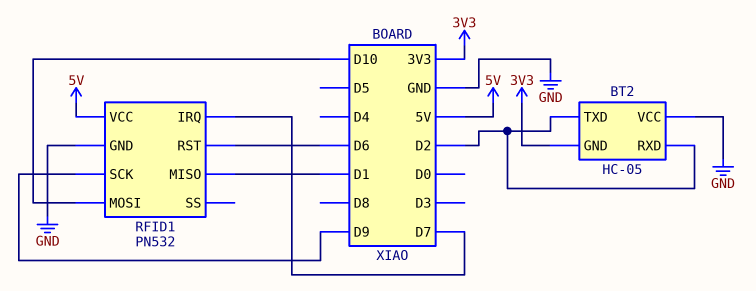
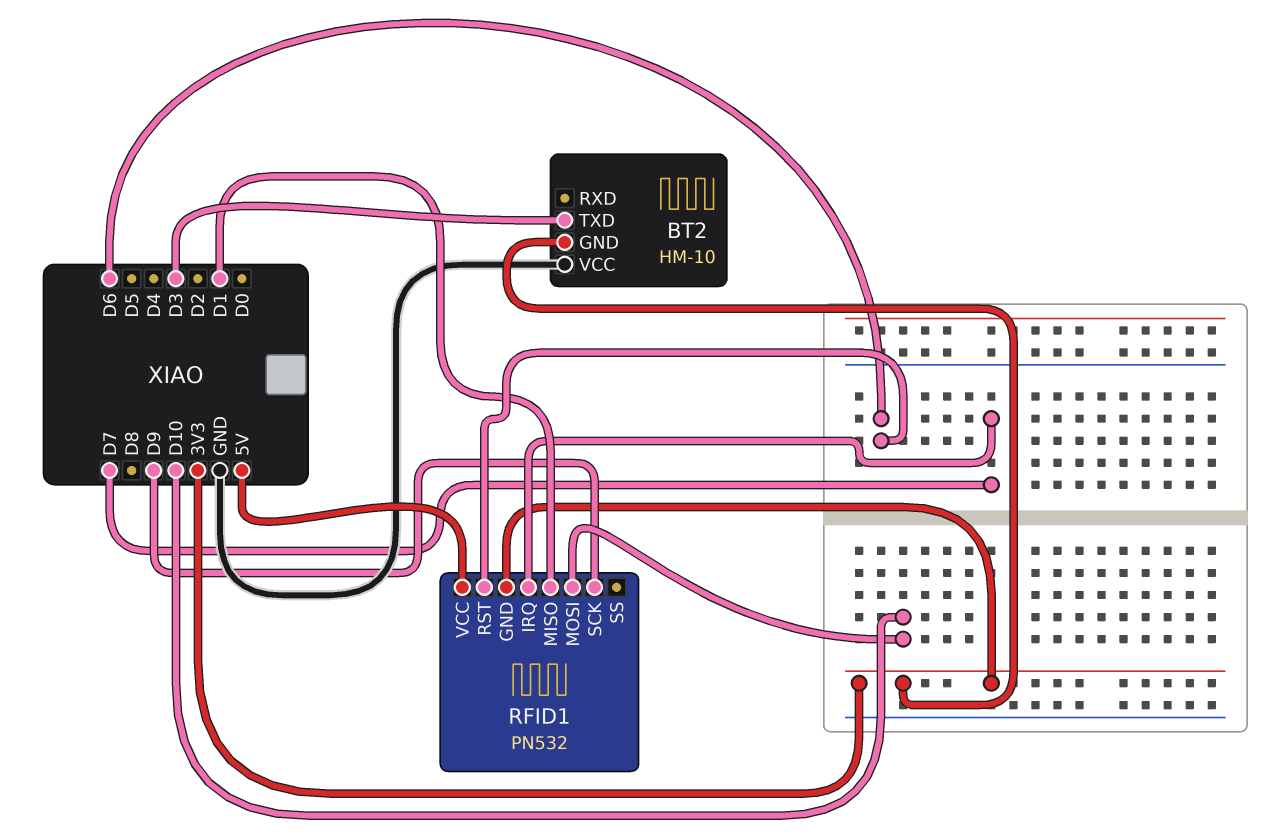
BT2: HC-05 -> HM-10
BT2 pin RXD: D2 -> none
BT2 pin TXD: D2 -> D3
RFID1 pin GND: GND -> 3V3

